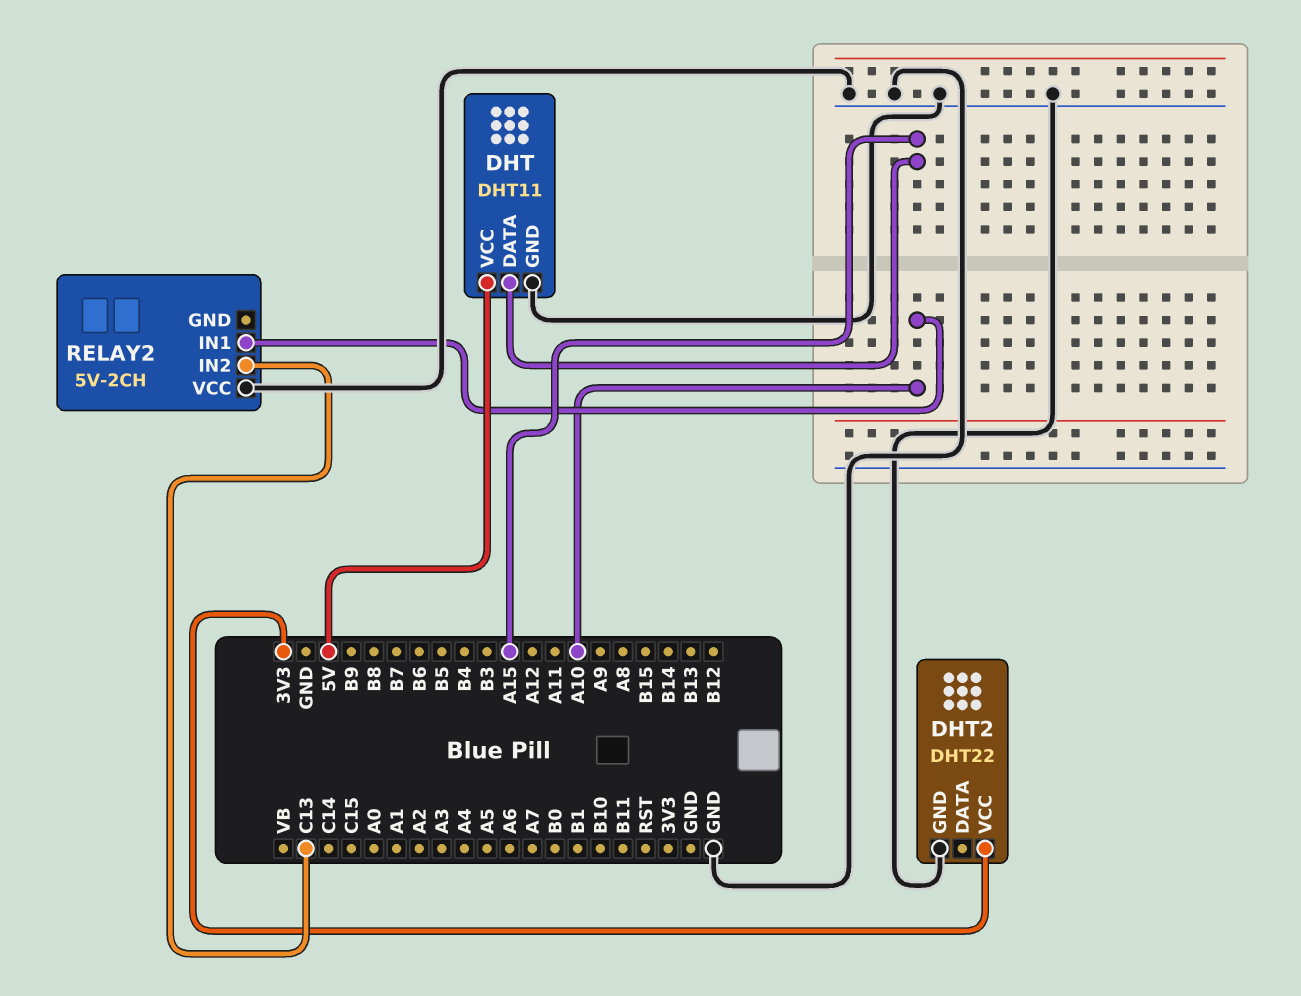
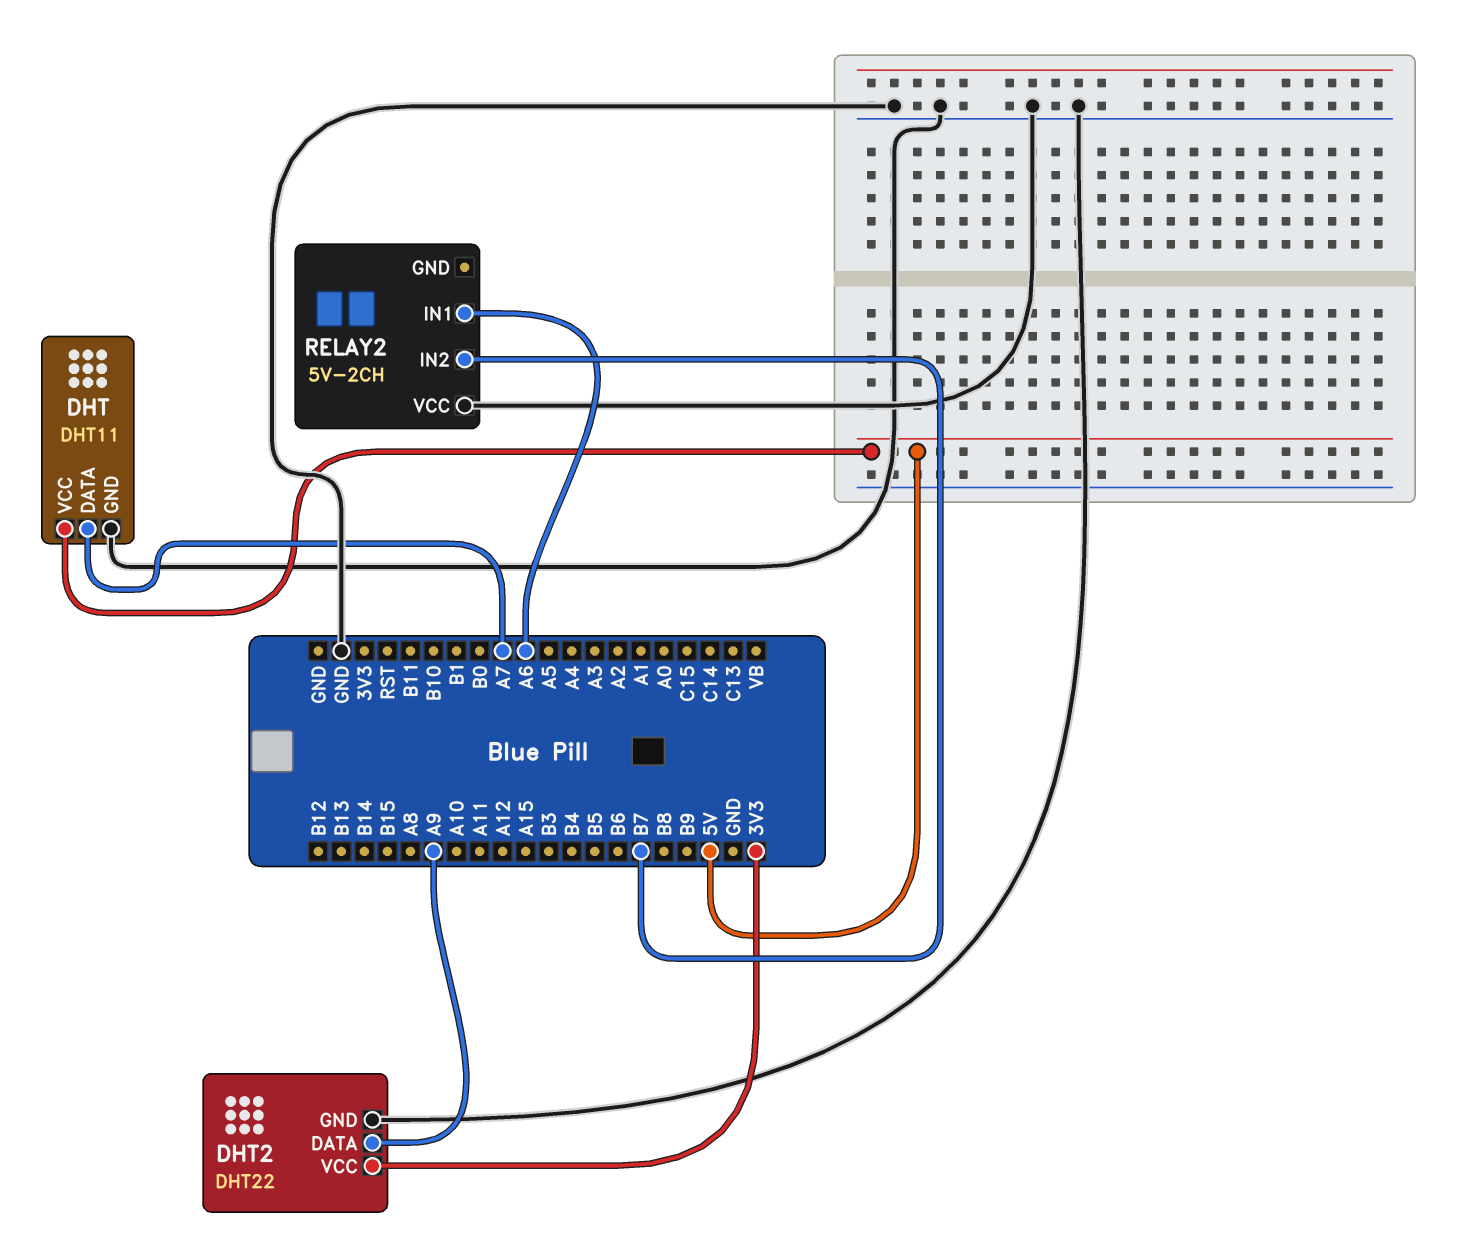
DHT pin DATA: A15 -> A7
DHT2 pin DATA: none -> A9
RELAY2 pin IN1: A10 -> A6
RELAY2 pin IN2: C13 -> B7

